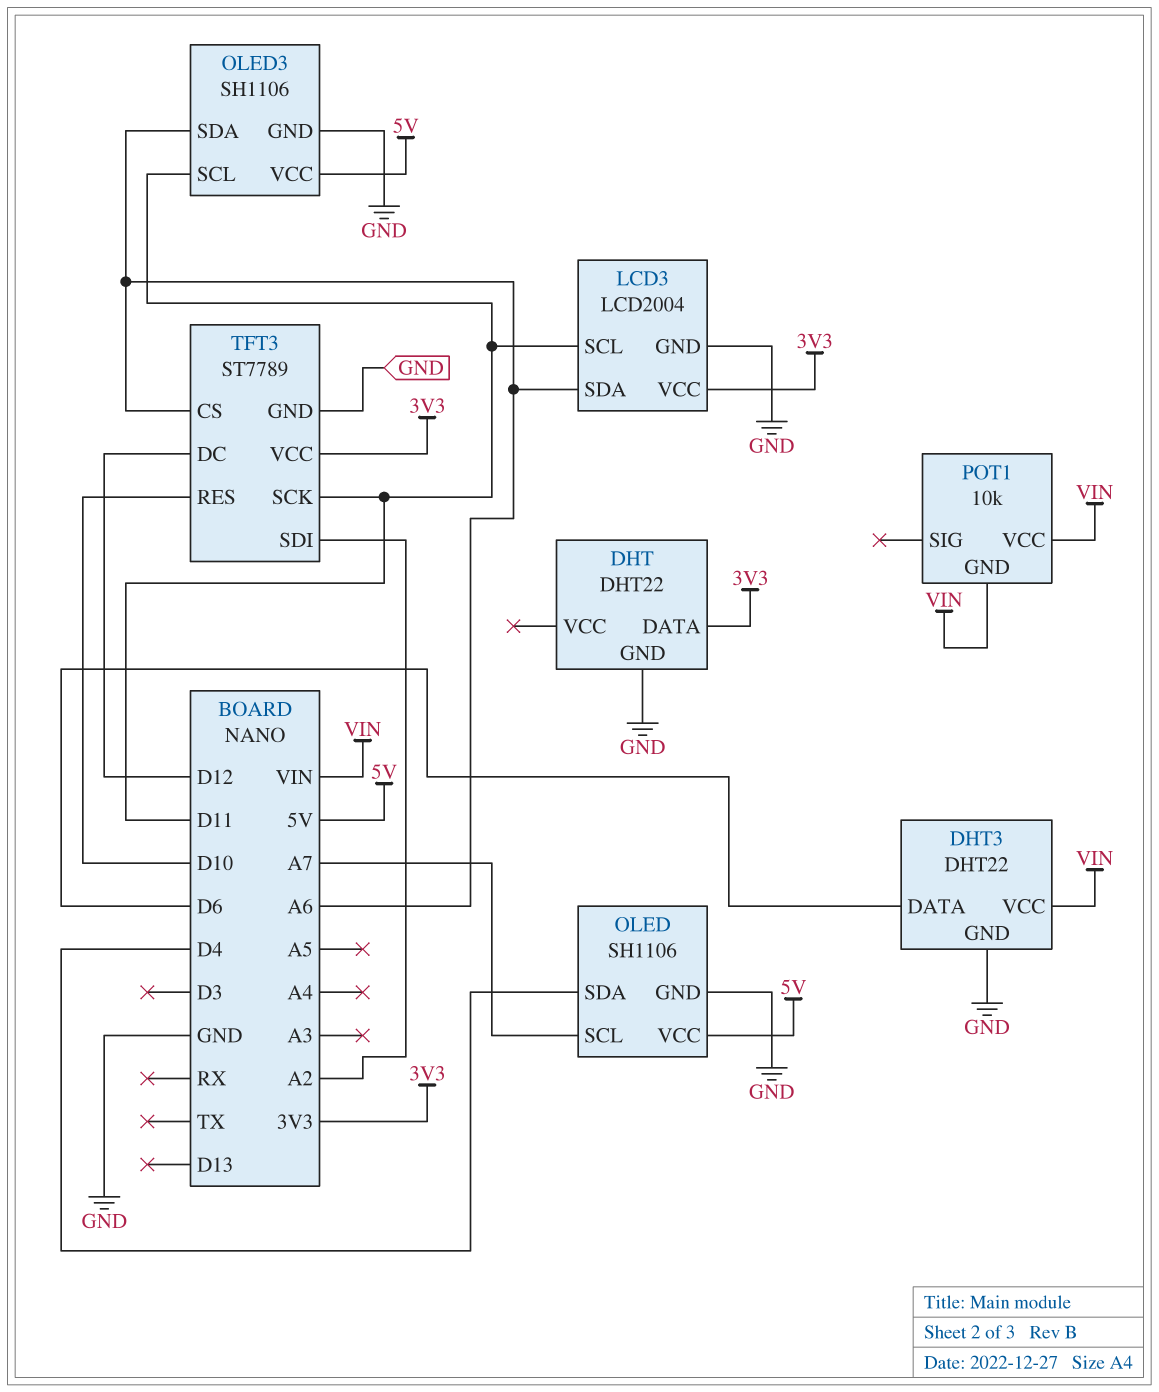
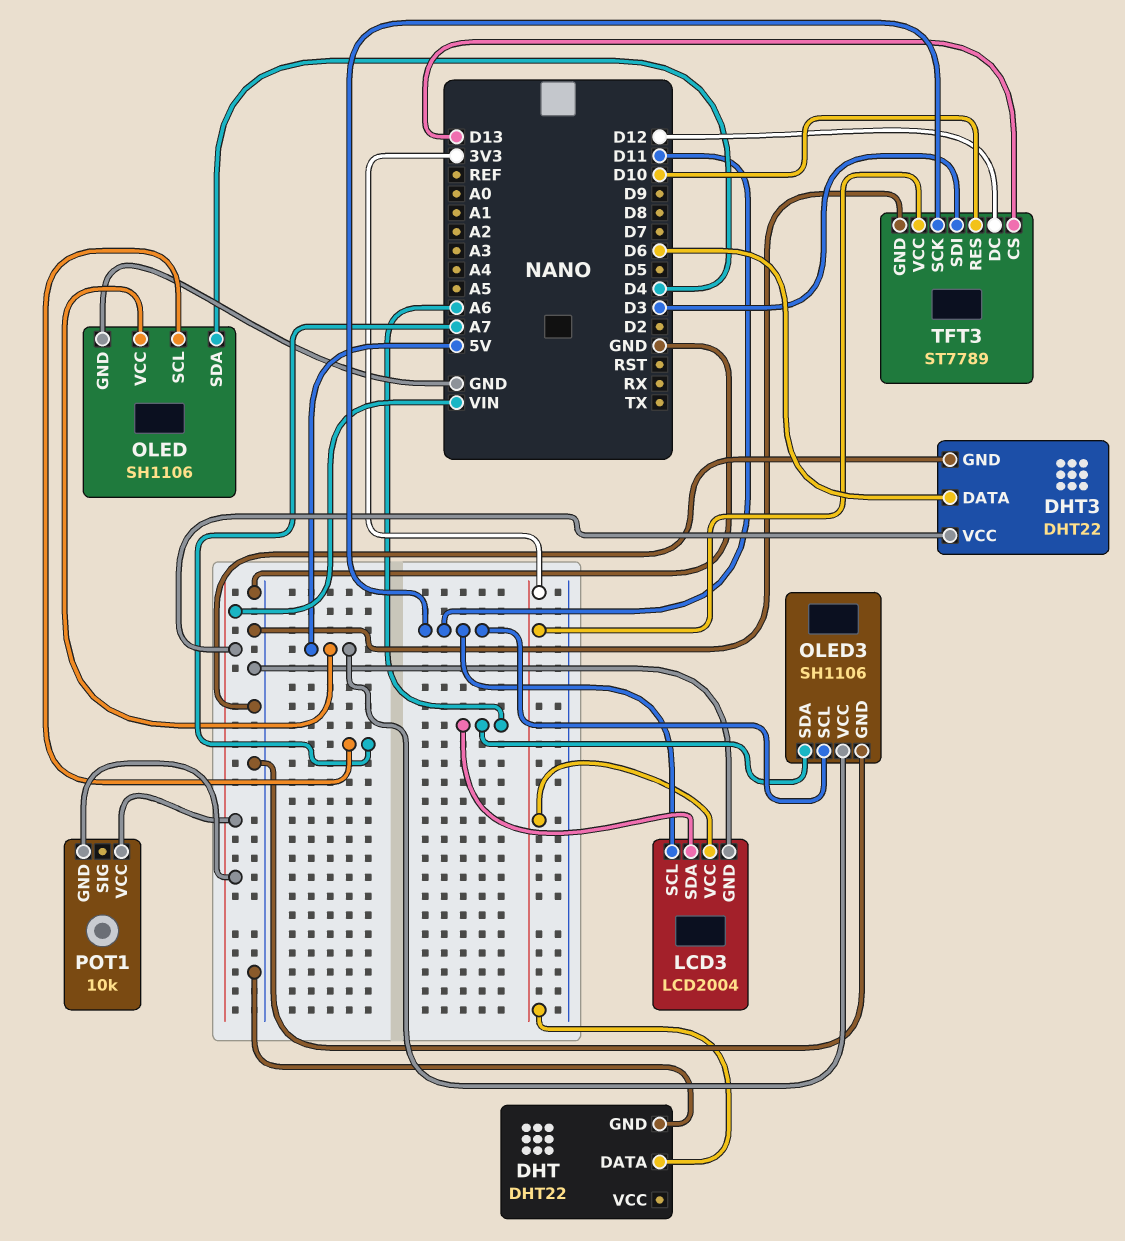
TFT3 pin CS: A6 -> D13
TFT3 pin SDI: A2 -> D3

